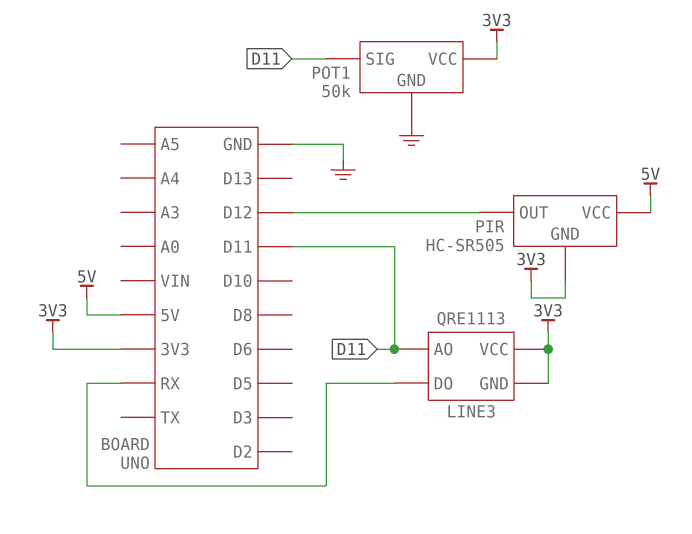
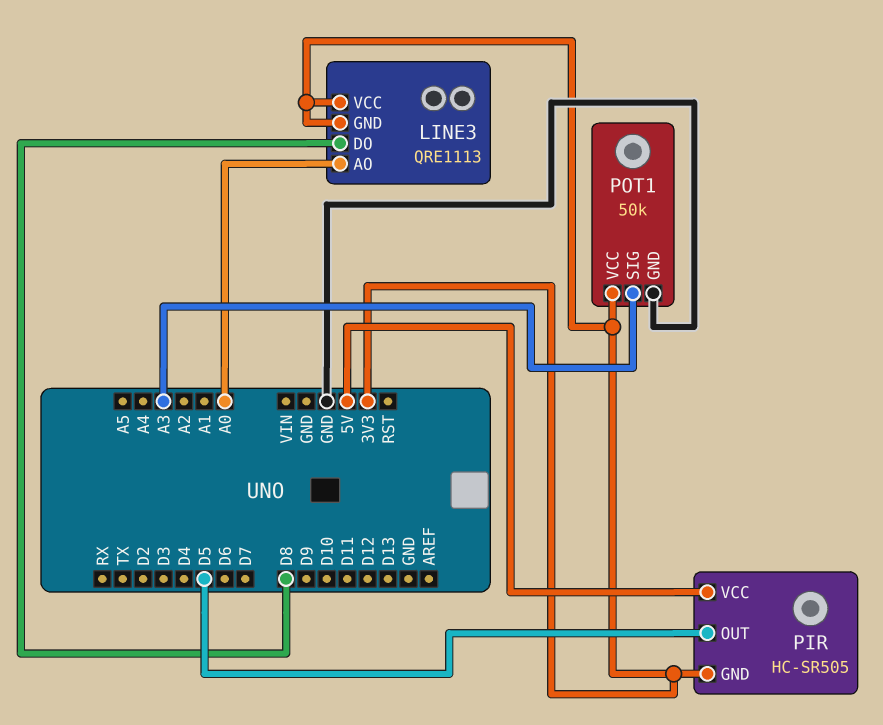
LINE3 pin AO: D11 -> A0
LINE3 pin DO: RX -> D8
PIR pin OUT: D12 -> D5
POT1 pin SIG: D11 -> A3

